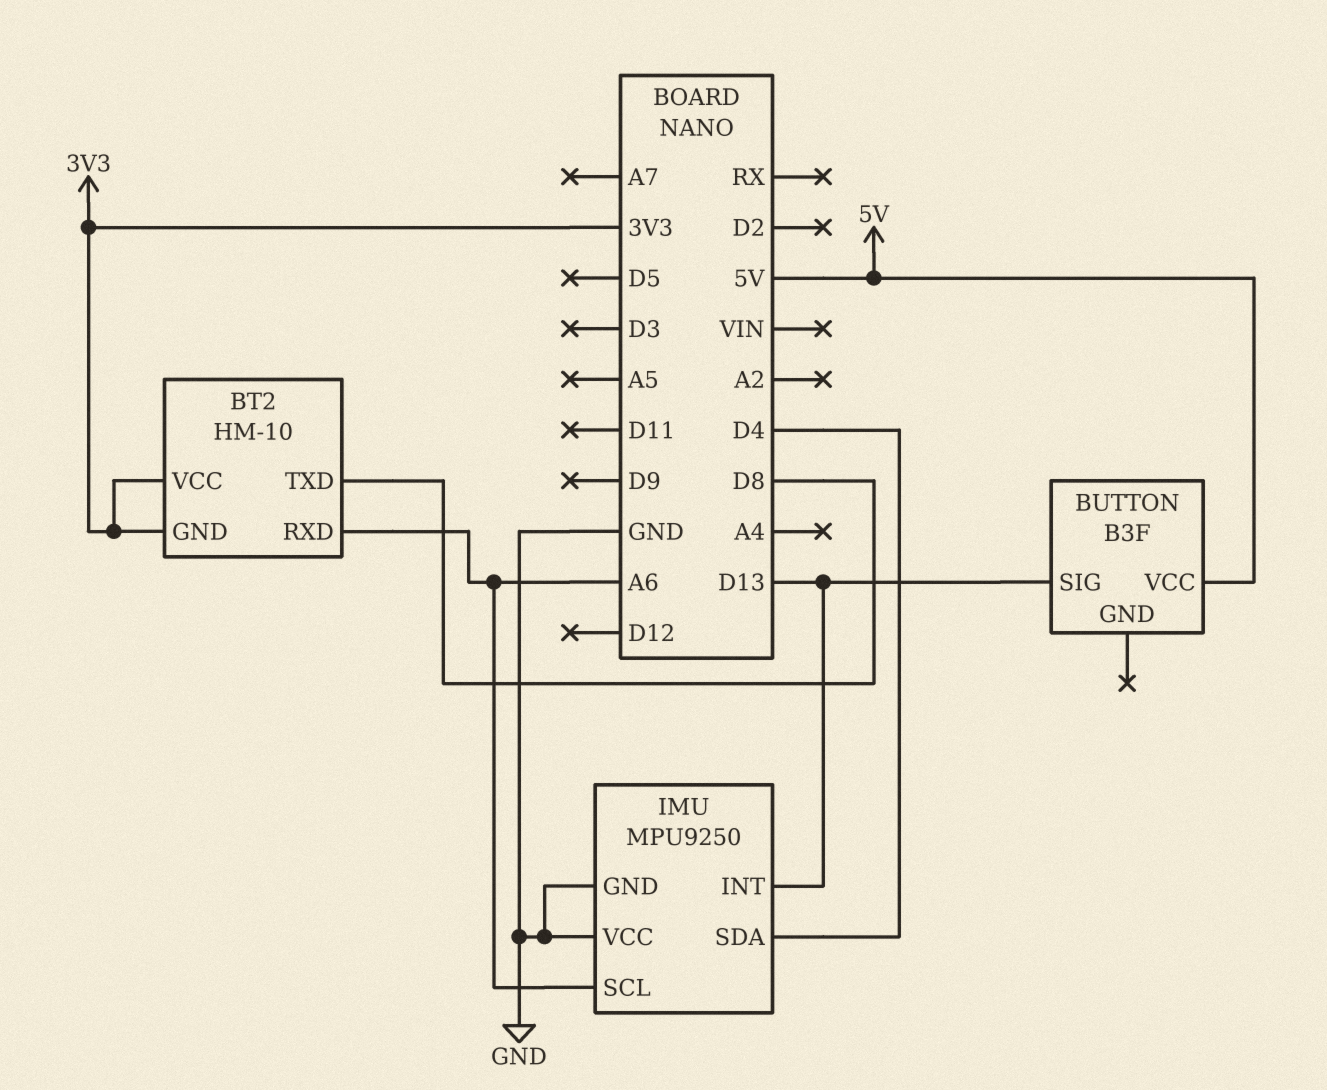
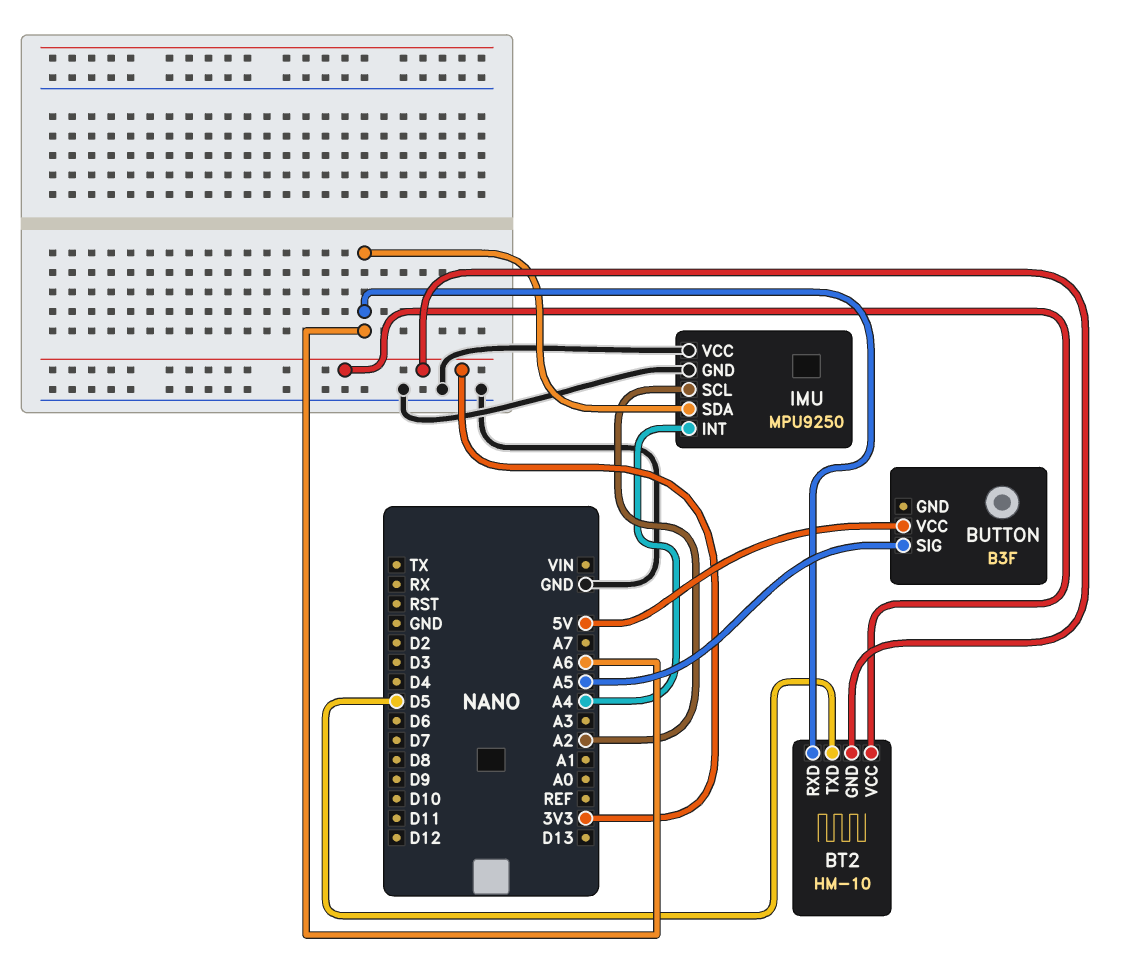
BT2 pin TXD: D8 -> D5
BUTTON pin SIG: D13 -> A5
IMU pin INT: D13 -> A4
IMU pin SCL: A6 -> A2
IMU pin SDA: D4 -> A6

